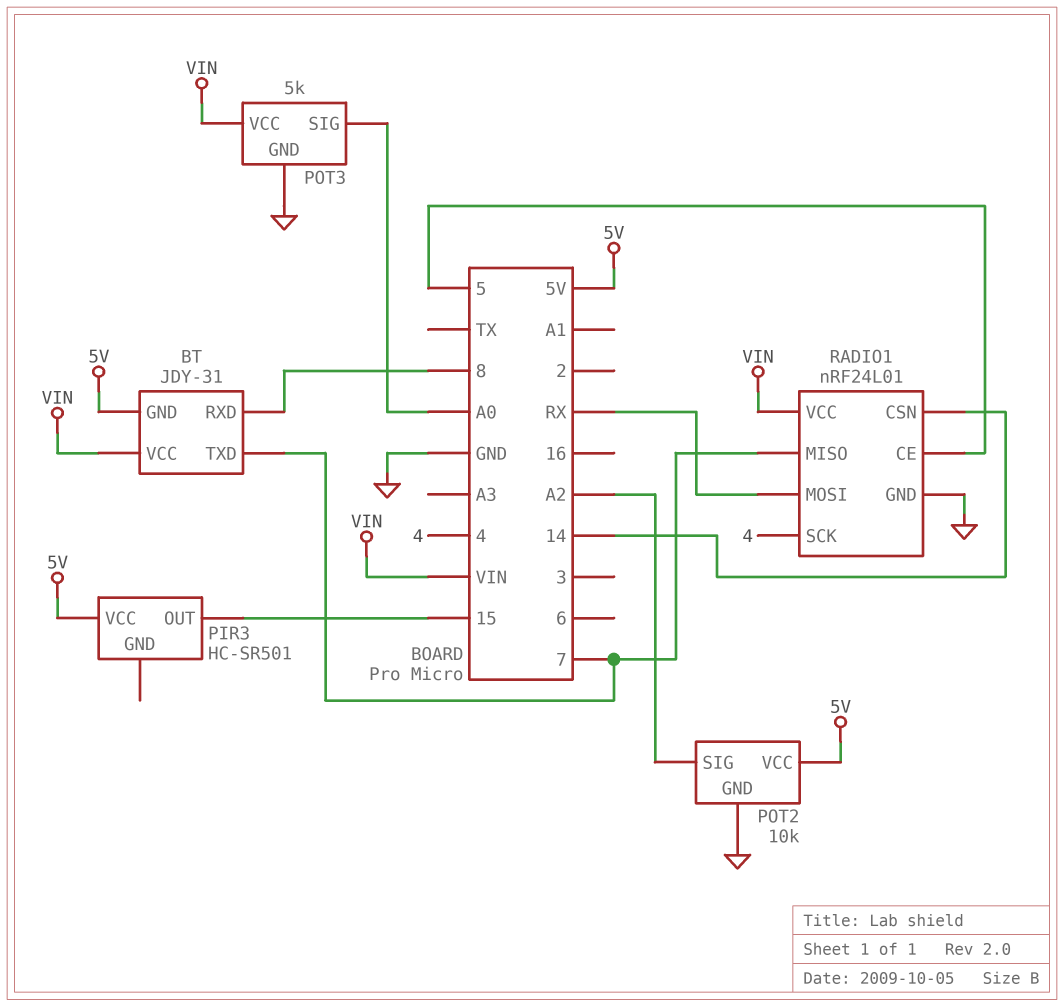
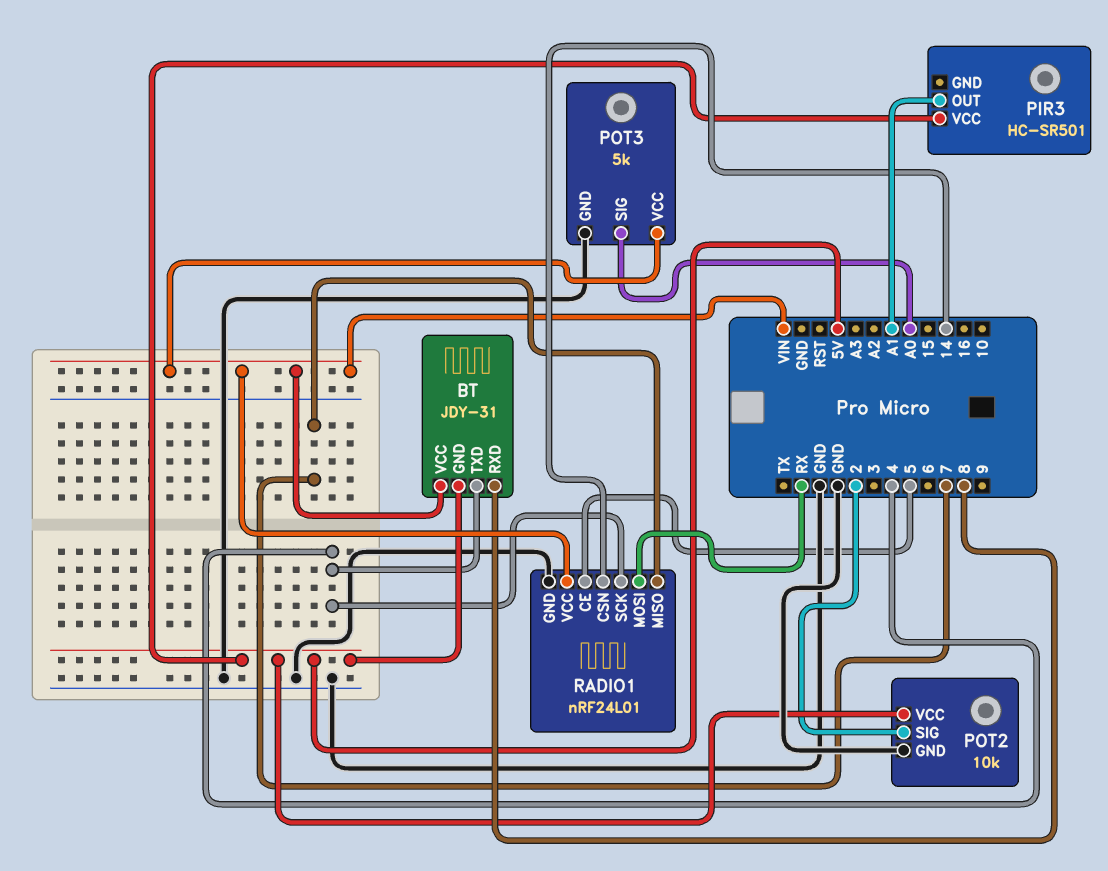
BT pin TXD: 7 -> 4
PIR3 pin OUT: 15 -> A1
POT2 pin SIG: A2 -> 2

